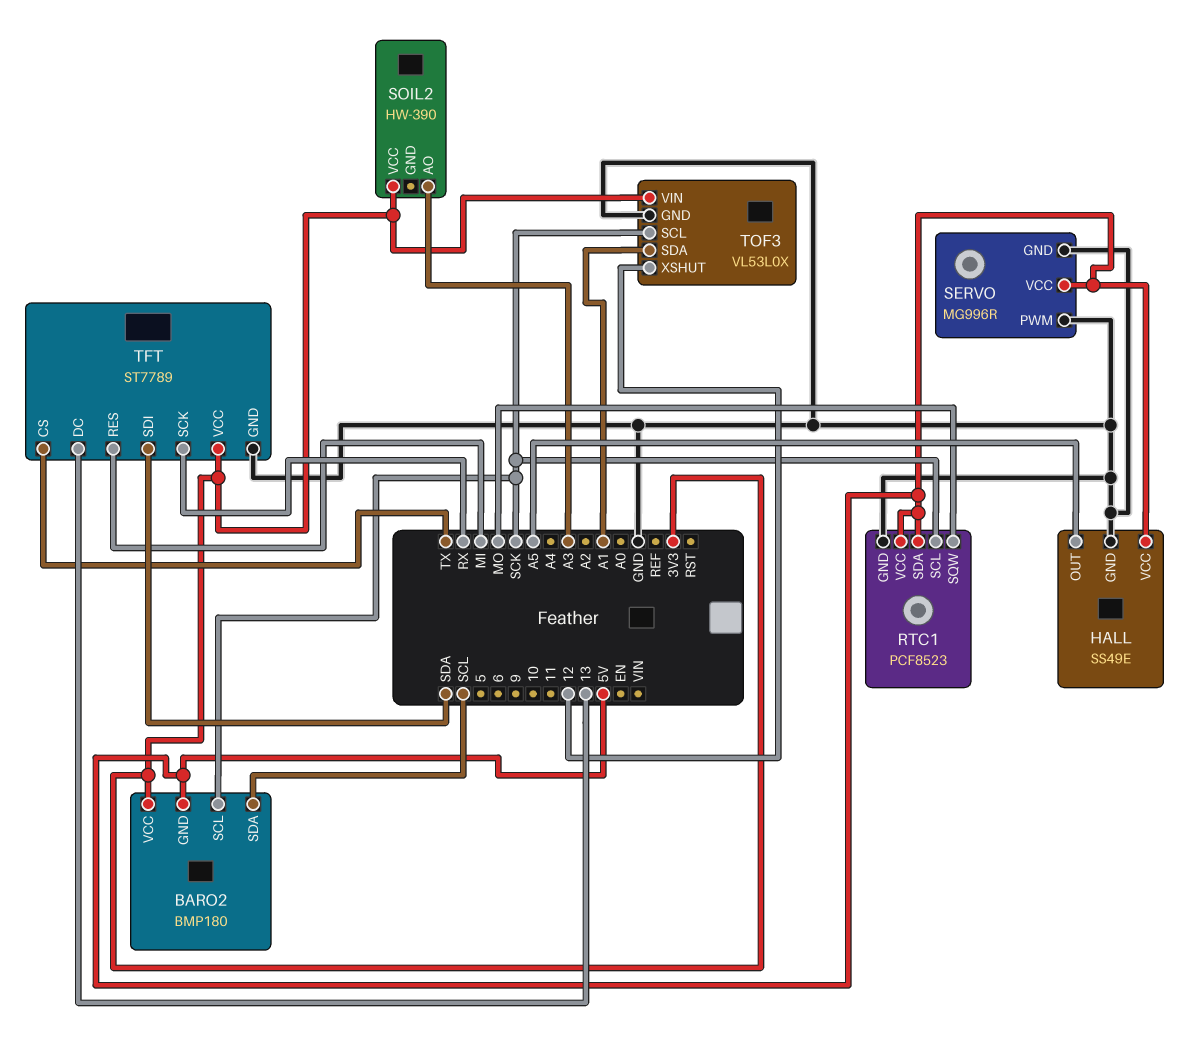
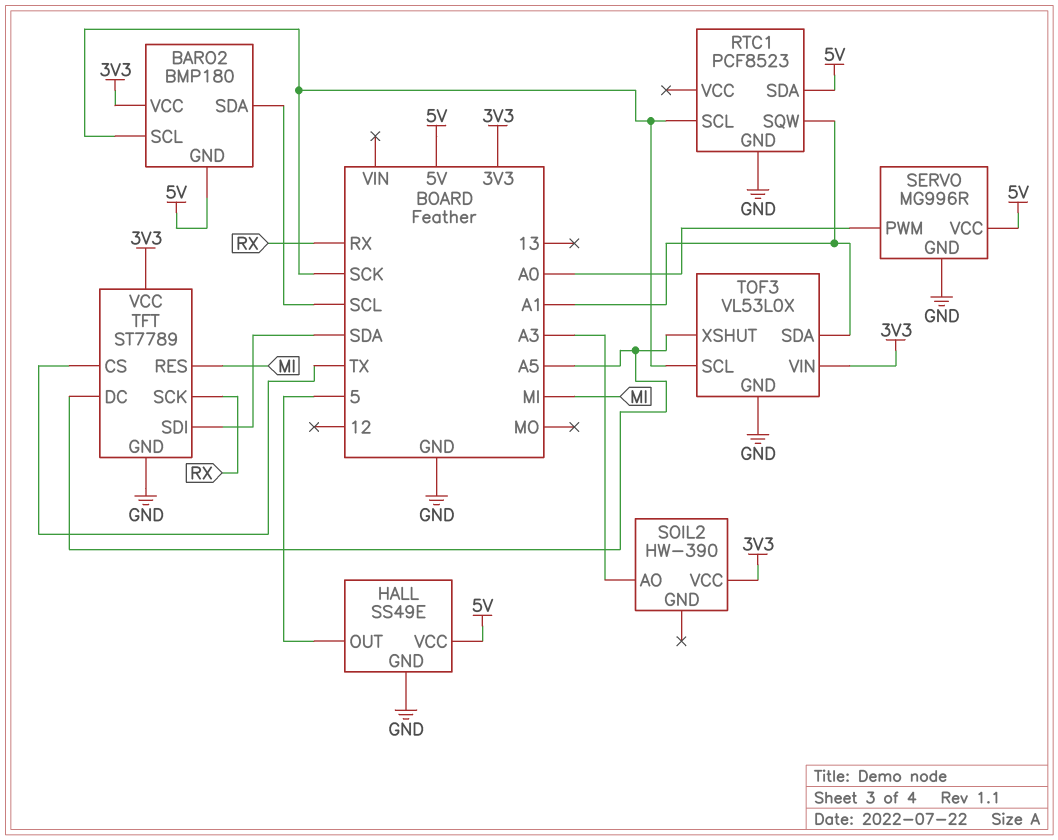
HALL pin OUT: A5 -> 5
RTC1 pin SQW: MO -> A1
RTC1 pin VCC: 5V -> none
SERVO pin PWM: GND -> A0
TFT pin DC: 13 -> A5
TOF3 pin XSHUT: 12 -> A5

